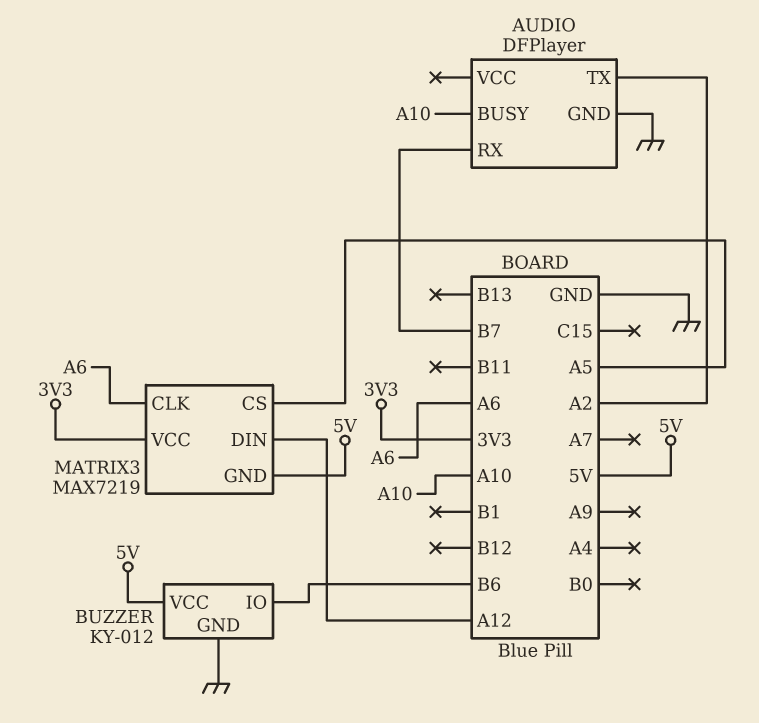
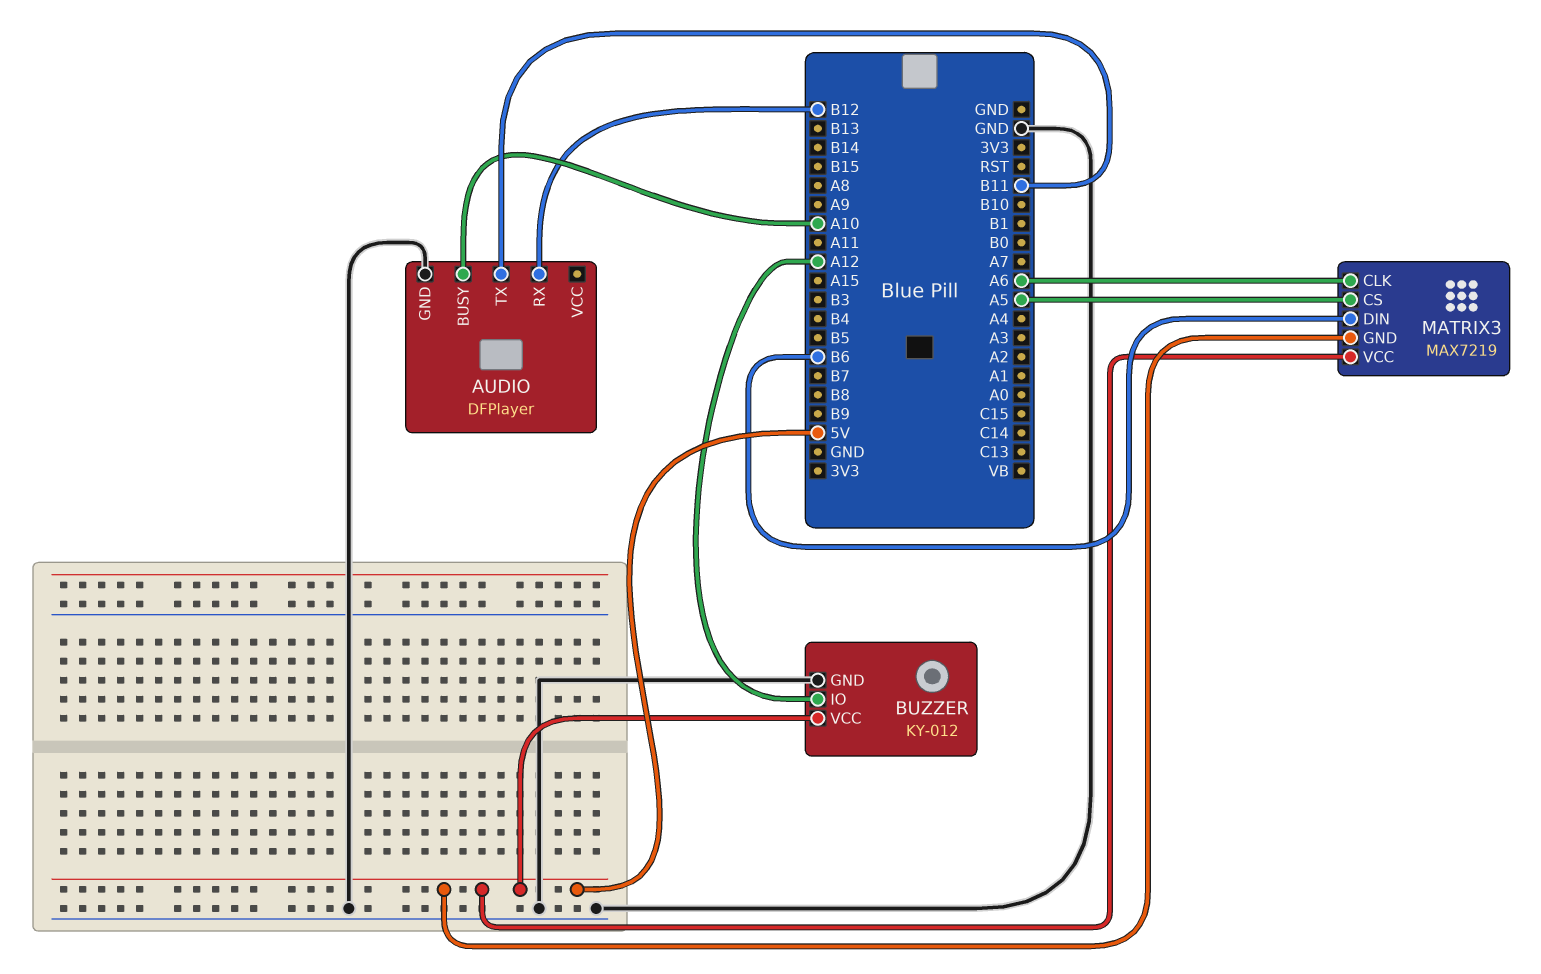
AUDIO pin RX: B7 -> B12
AUDIO pin TX: A2 -> B11
BUZZER pin IO: B6 -> A12
MATRIX3 pin DIN: A12 -> B6
MATRIX3 pin VCC: 3V3 -> 5V

